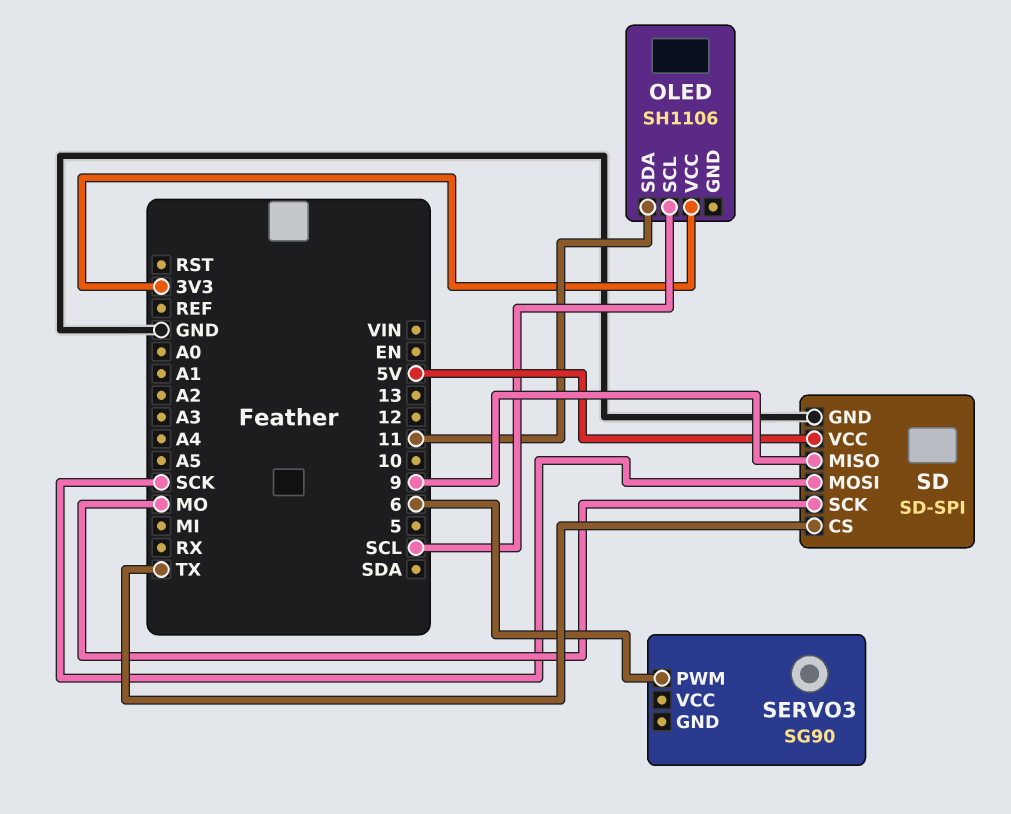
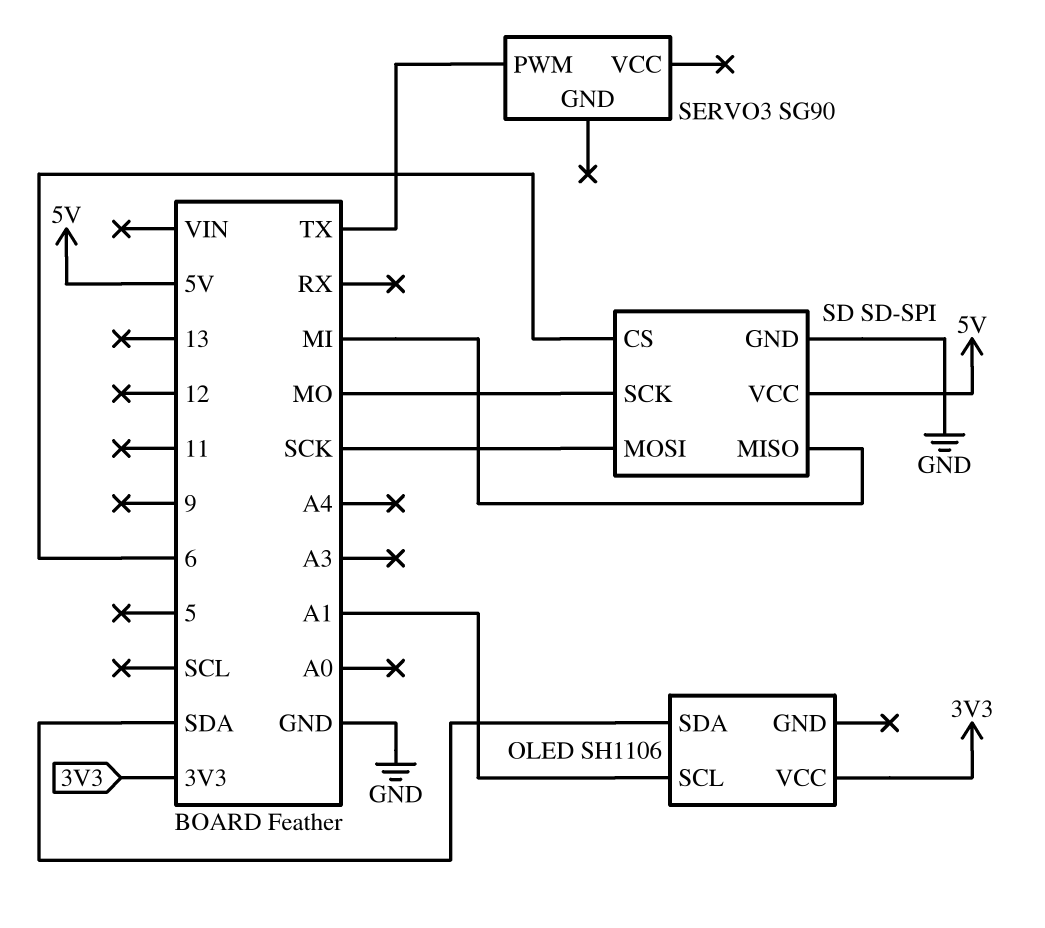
OLED pin SCL: SCL -> A1
OLED pin SDA: 11 -> SDA
SD pin CS: TX -> 6
SD pin MISO: 9 -> MI
SERVO3 pin PWM: 6 -> TX

